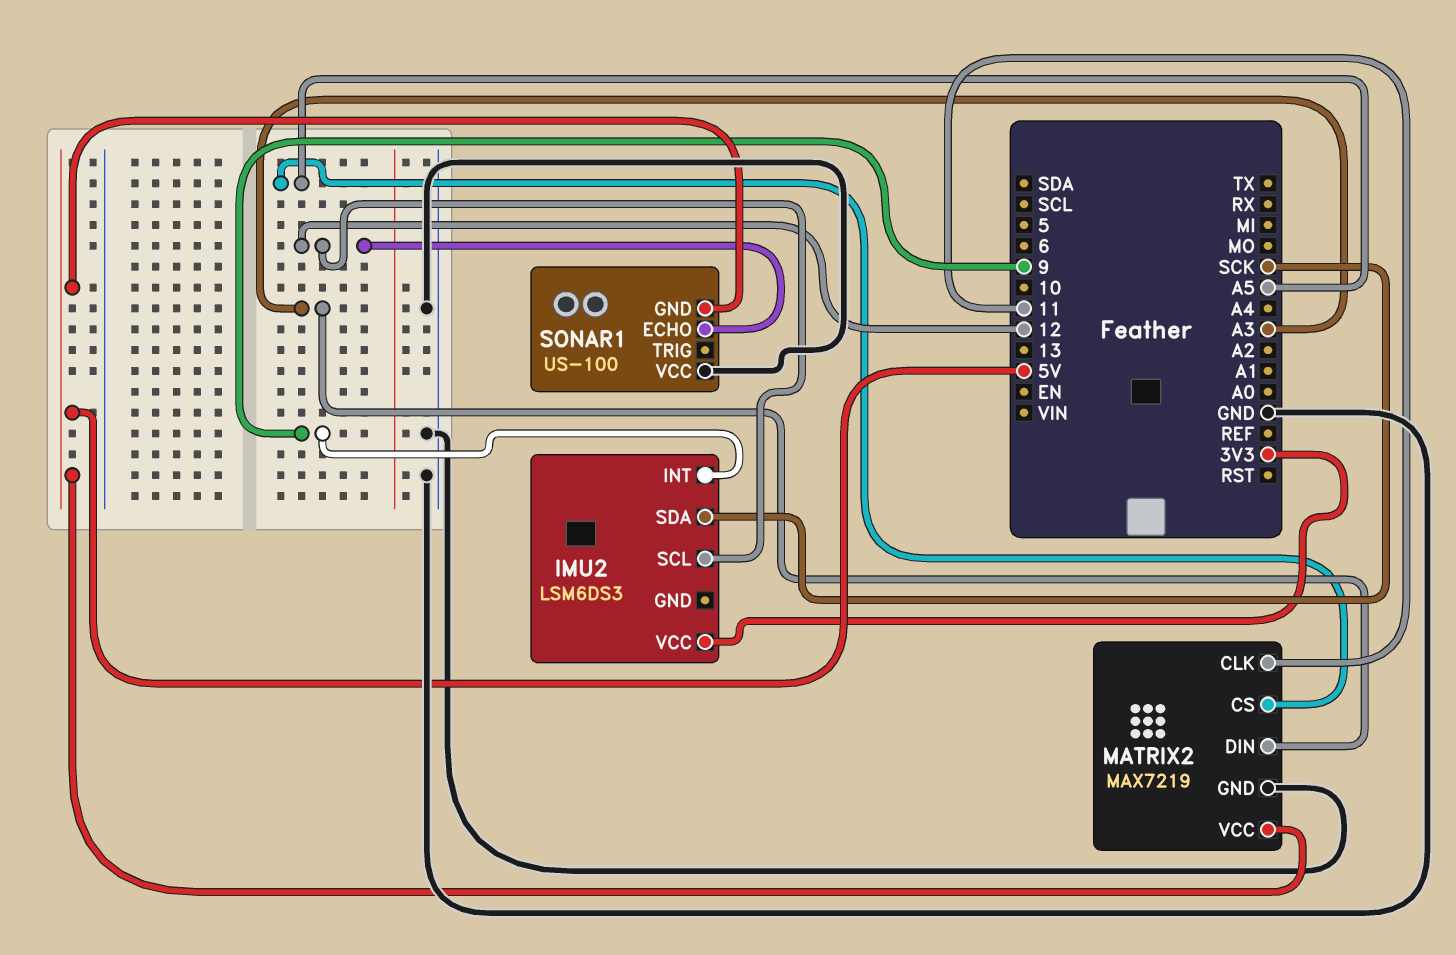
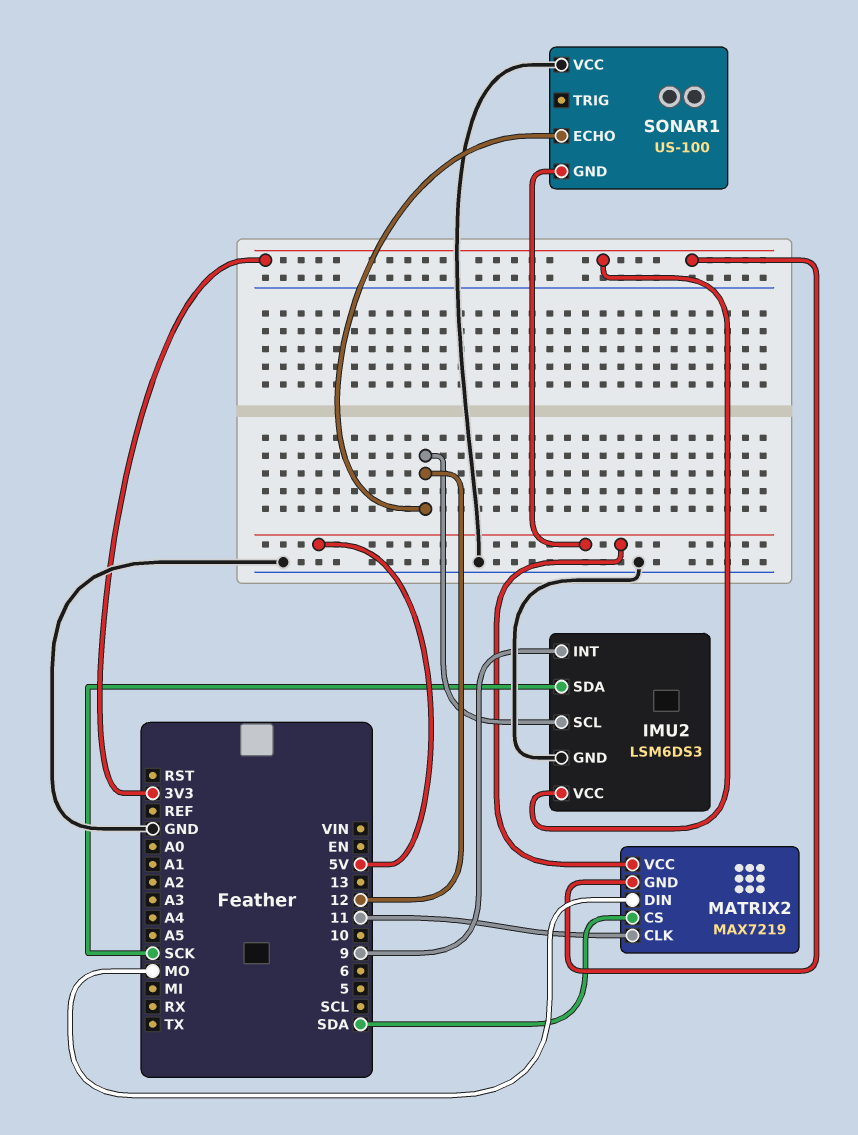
IMU2 pin GND: none -> GND
MATRIX2 pin CS: A5 -> SDA
MATRIX2 pin DIN: A3 -> MO
MATRIX2 pin GND: GND -> 3V3

